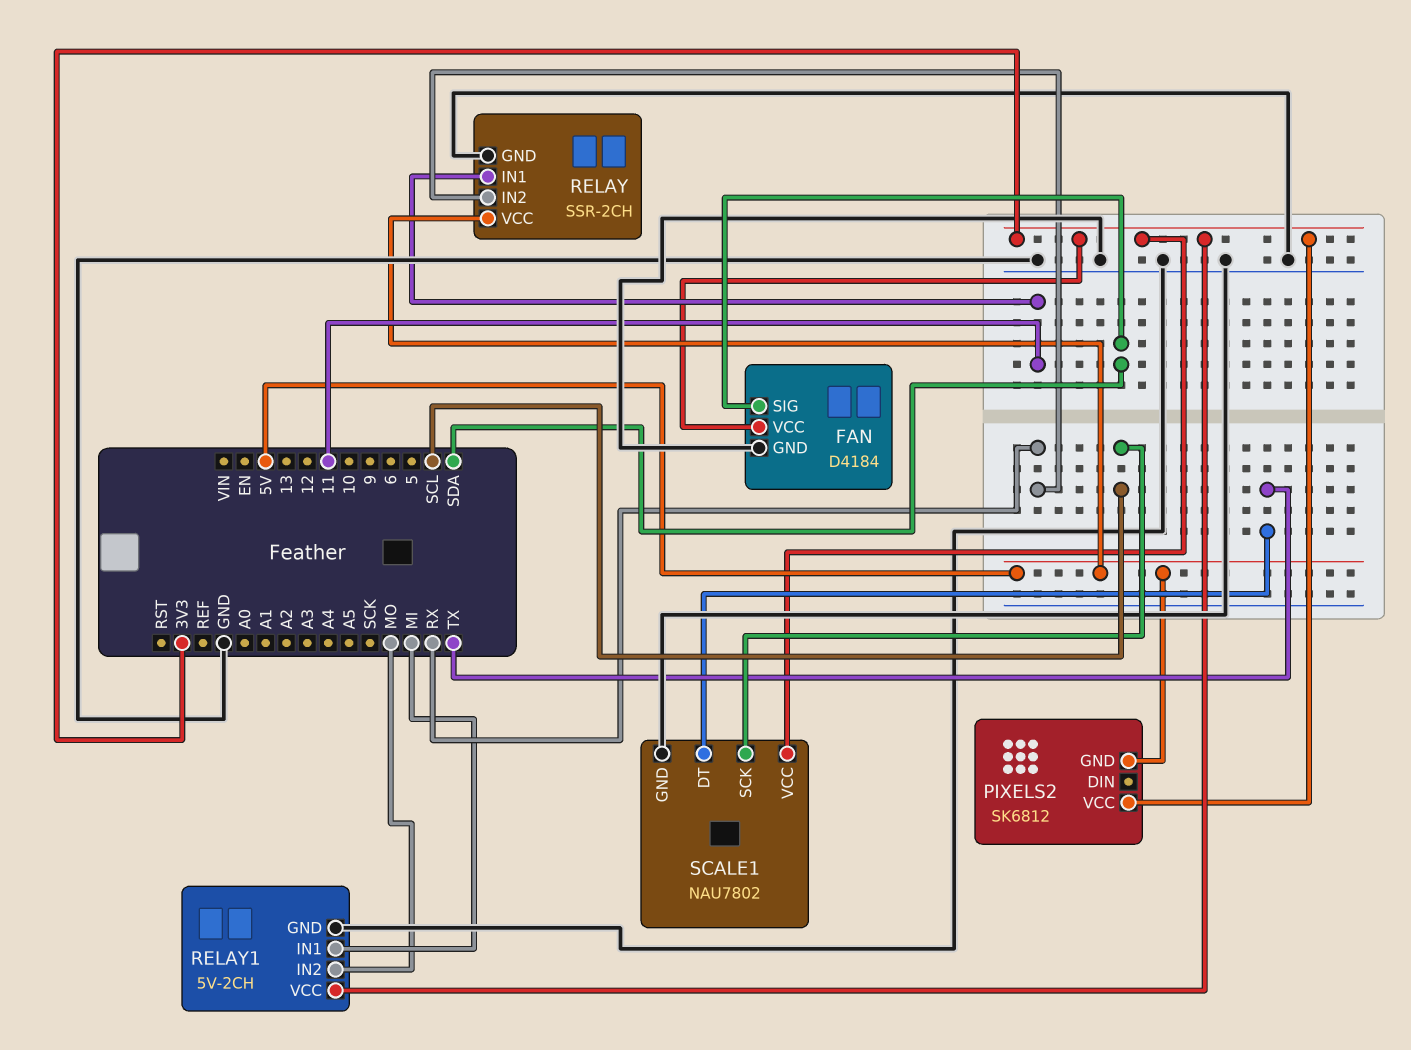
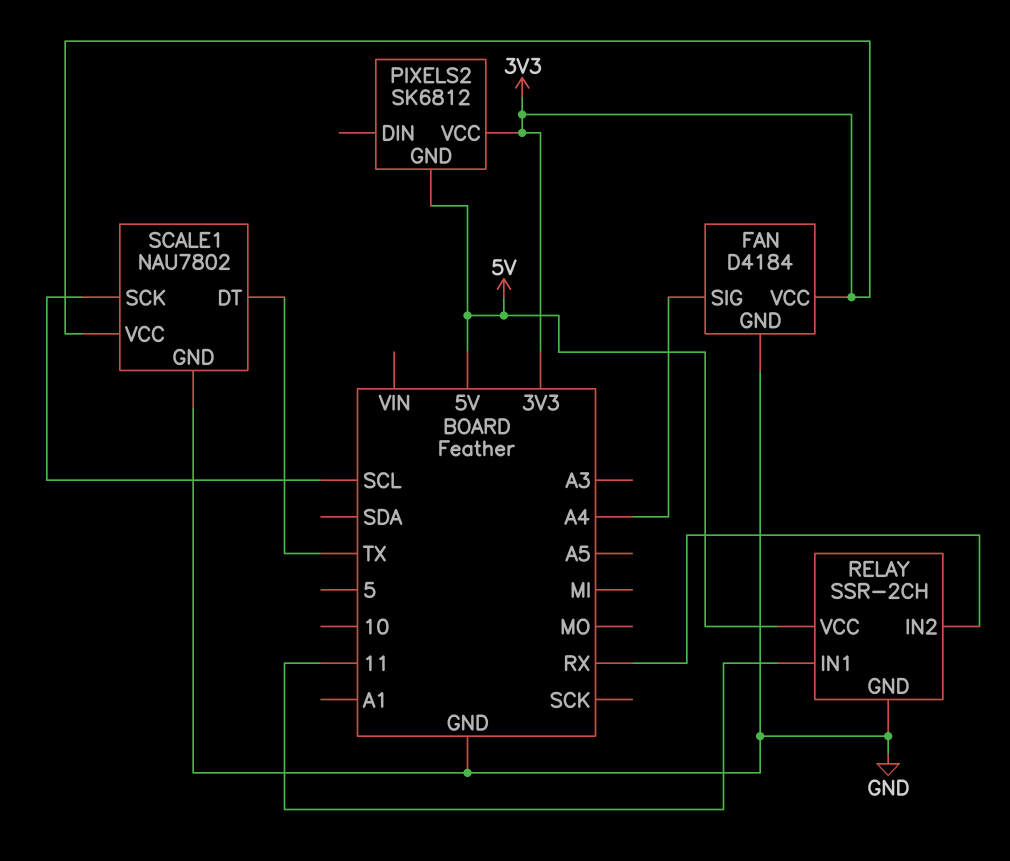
FAN pin SIG: SDA -> A4
RELAY1: 5V-2CH -> none
RELAY1 pin GND: GND -> none
RELAY1 pin IN1: MI -> none
RELAY1 pin IN2: MO -> none
RELAY1 pin VCC: 3V3 -> none

